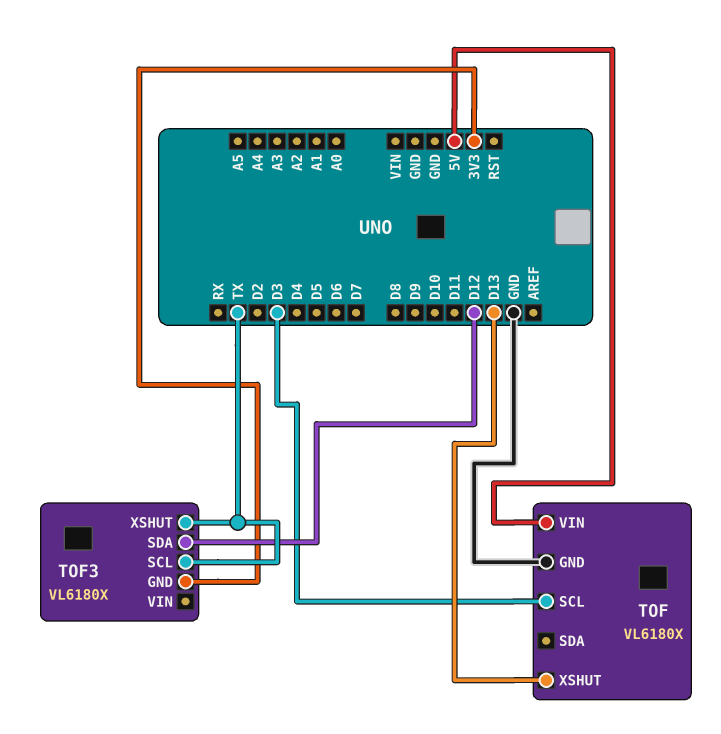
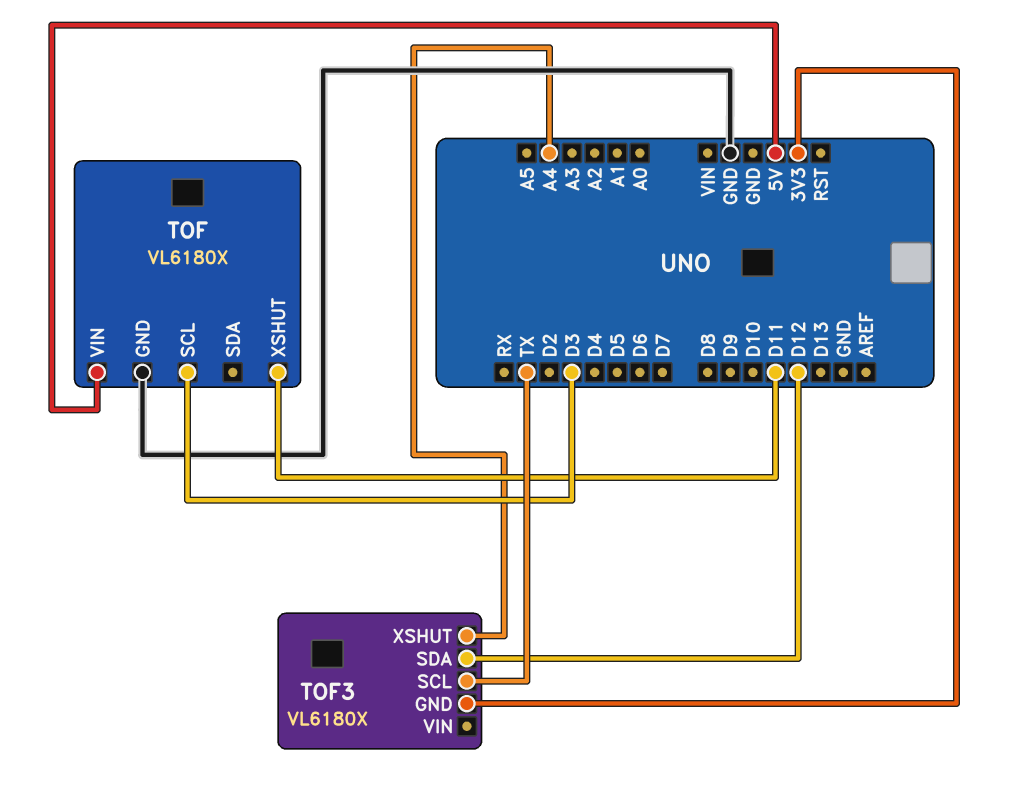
TOF pin XSHUT: D13 -> D11
TOF3 pin XSHUT: TX -> A4

